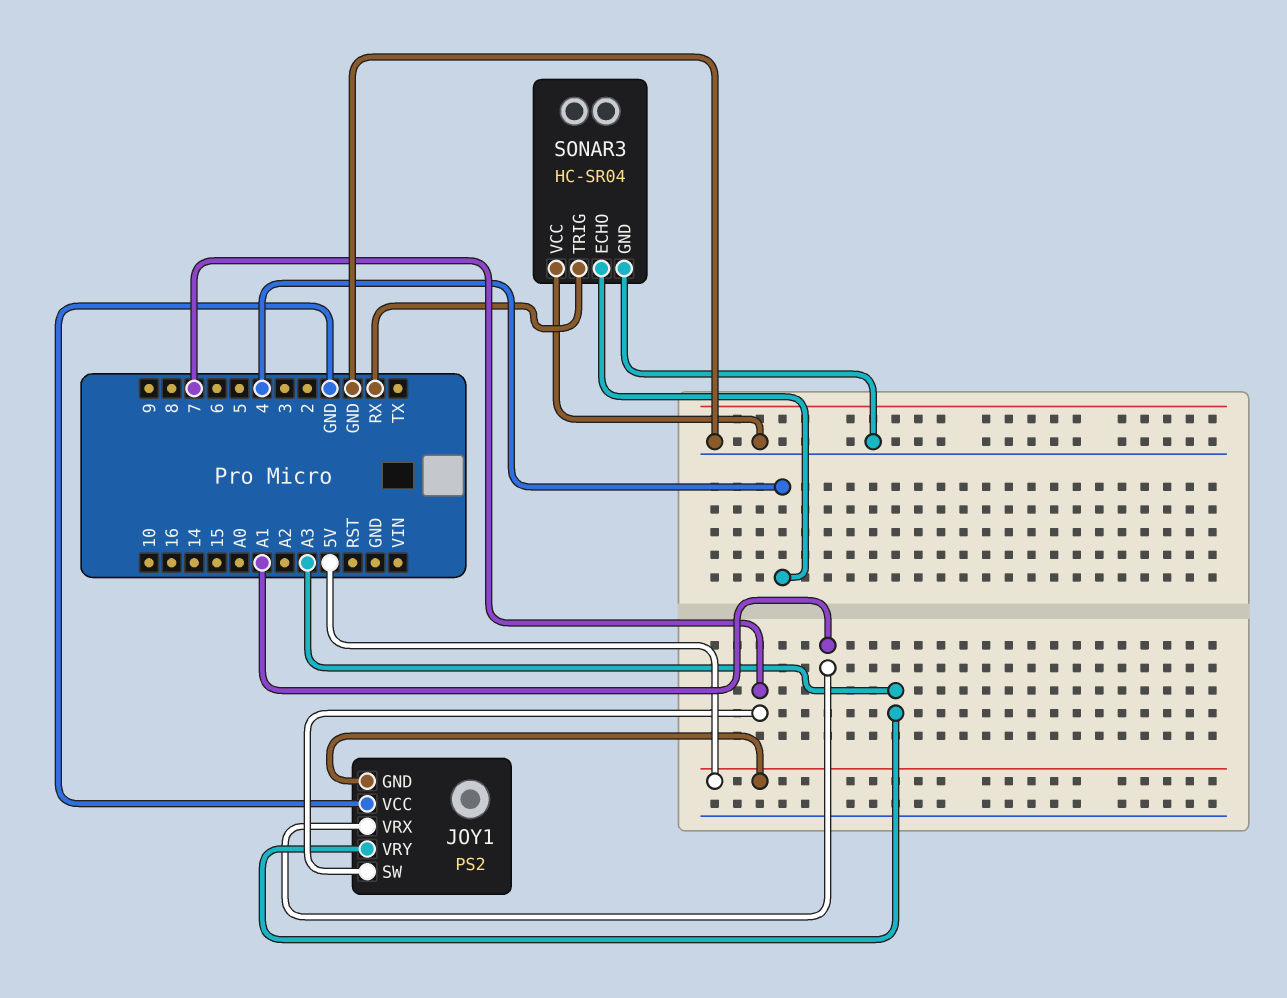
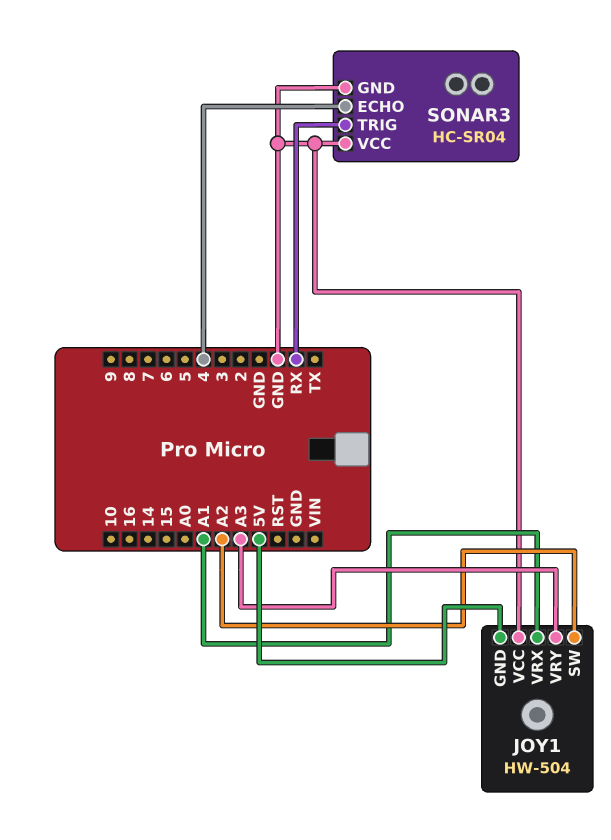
JOY1: PS2 -> HW-504
JOY1 pin SW: 7 -> A2

